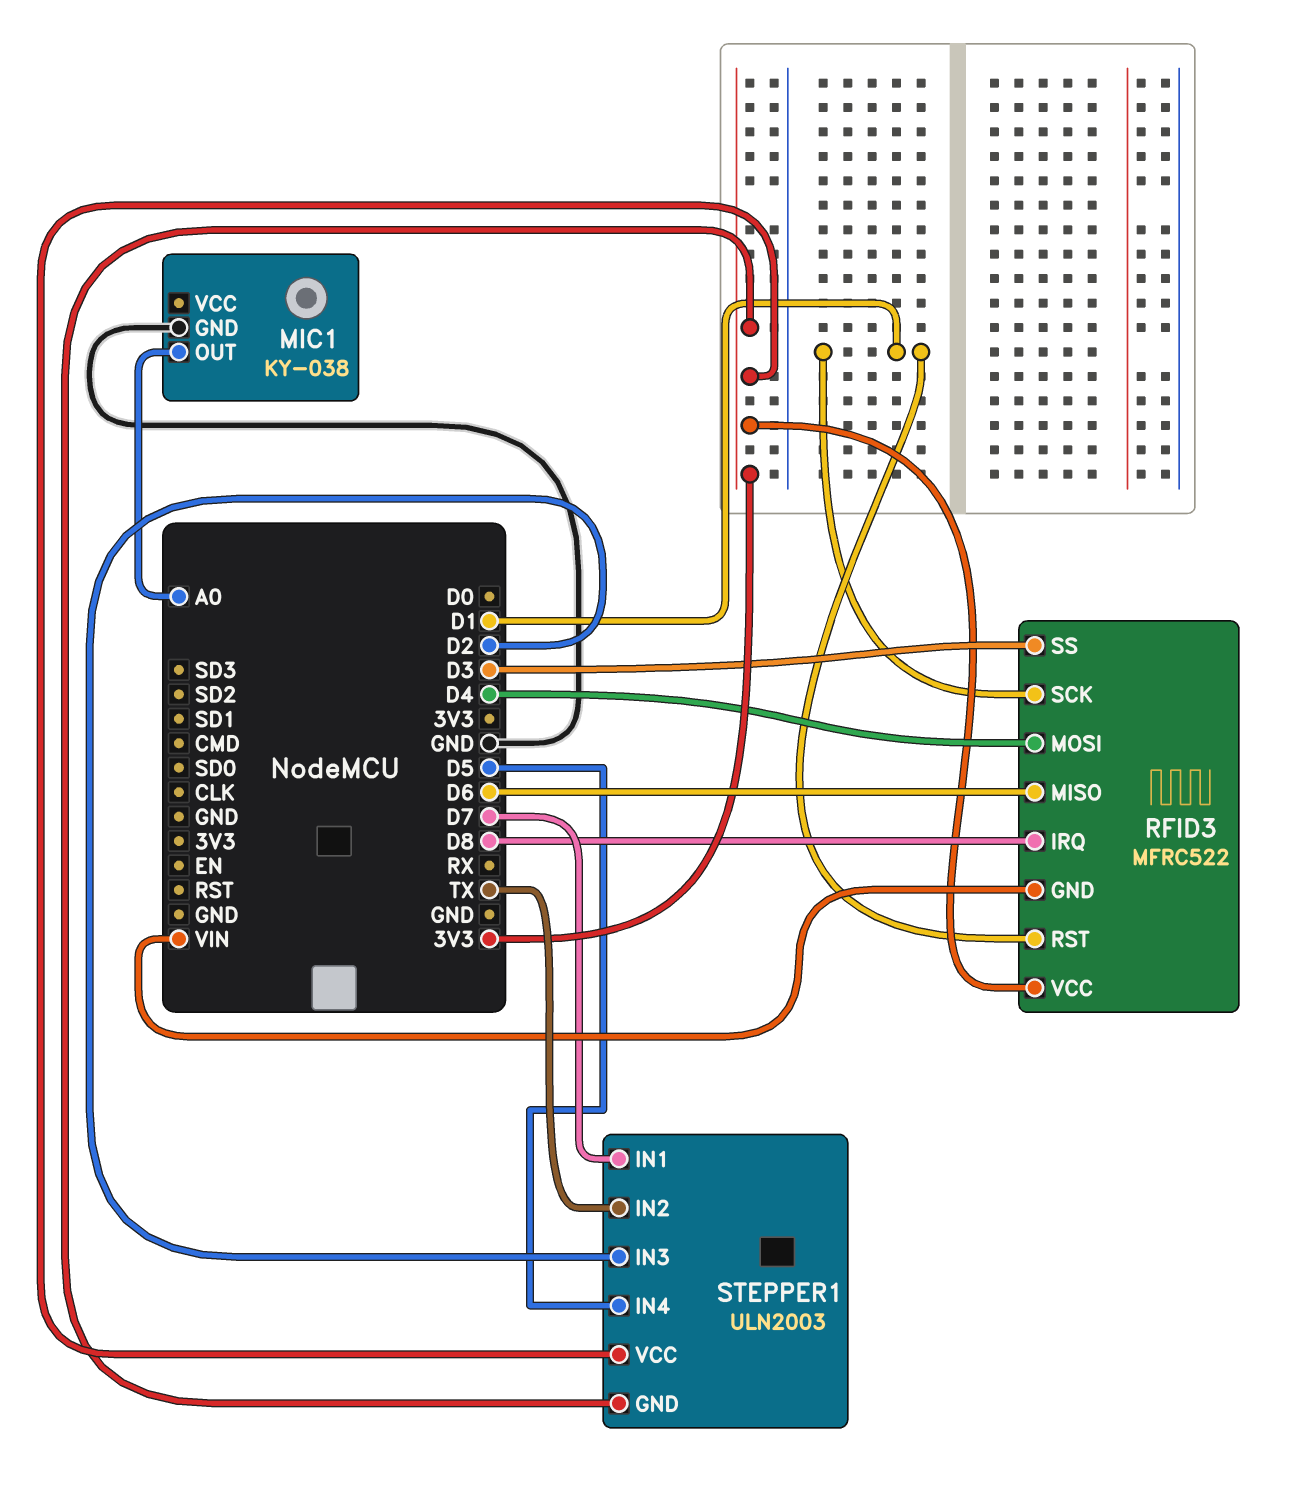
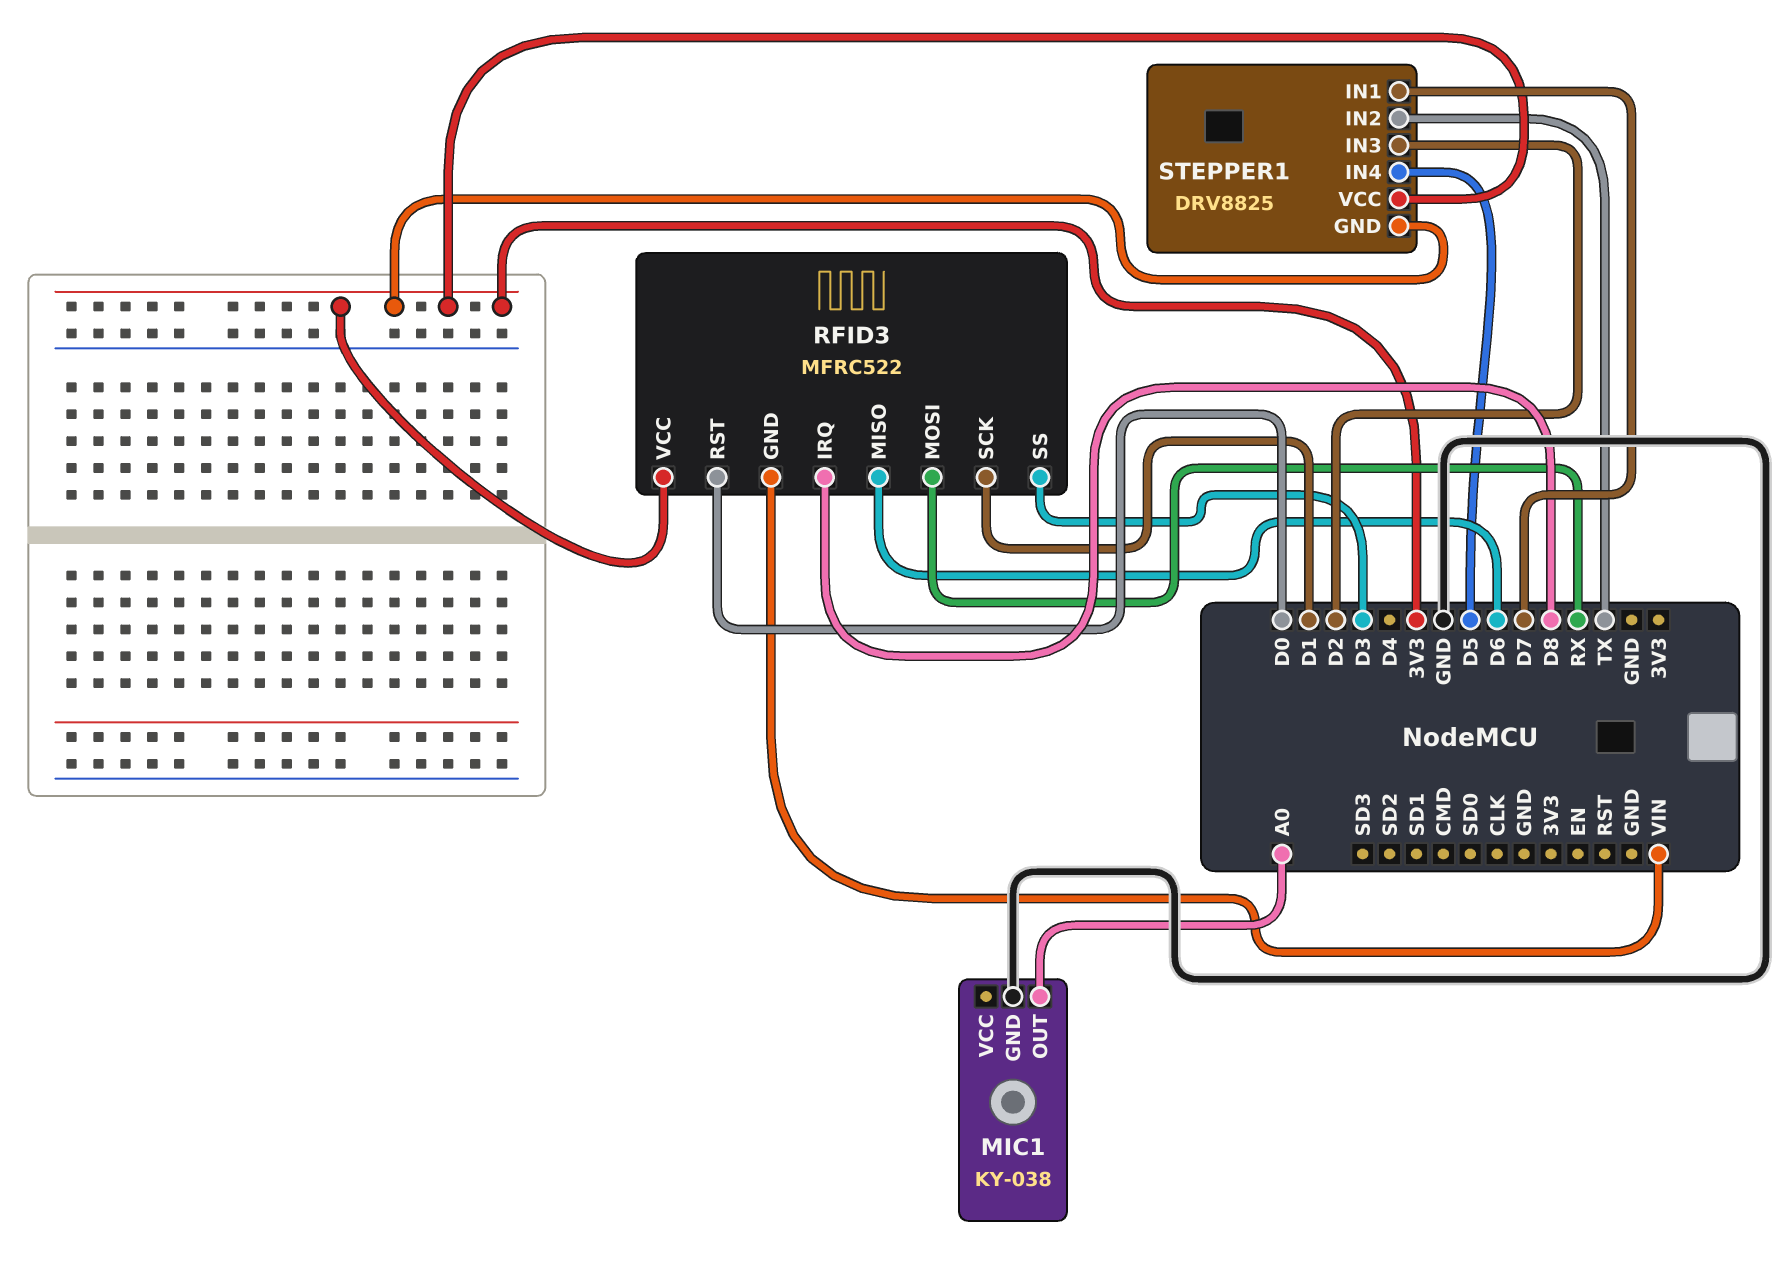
RFID3 pin MOSI: D4 -> RX
RFID3 pin RST: D1 -> D0
STEPPER1: ULN2003 -> DRV8825

